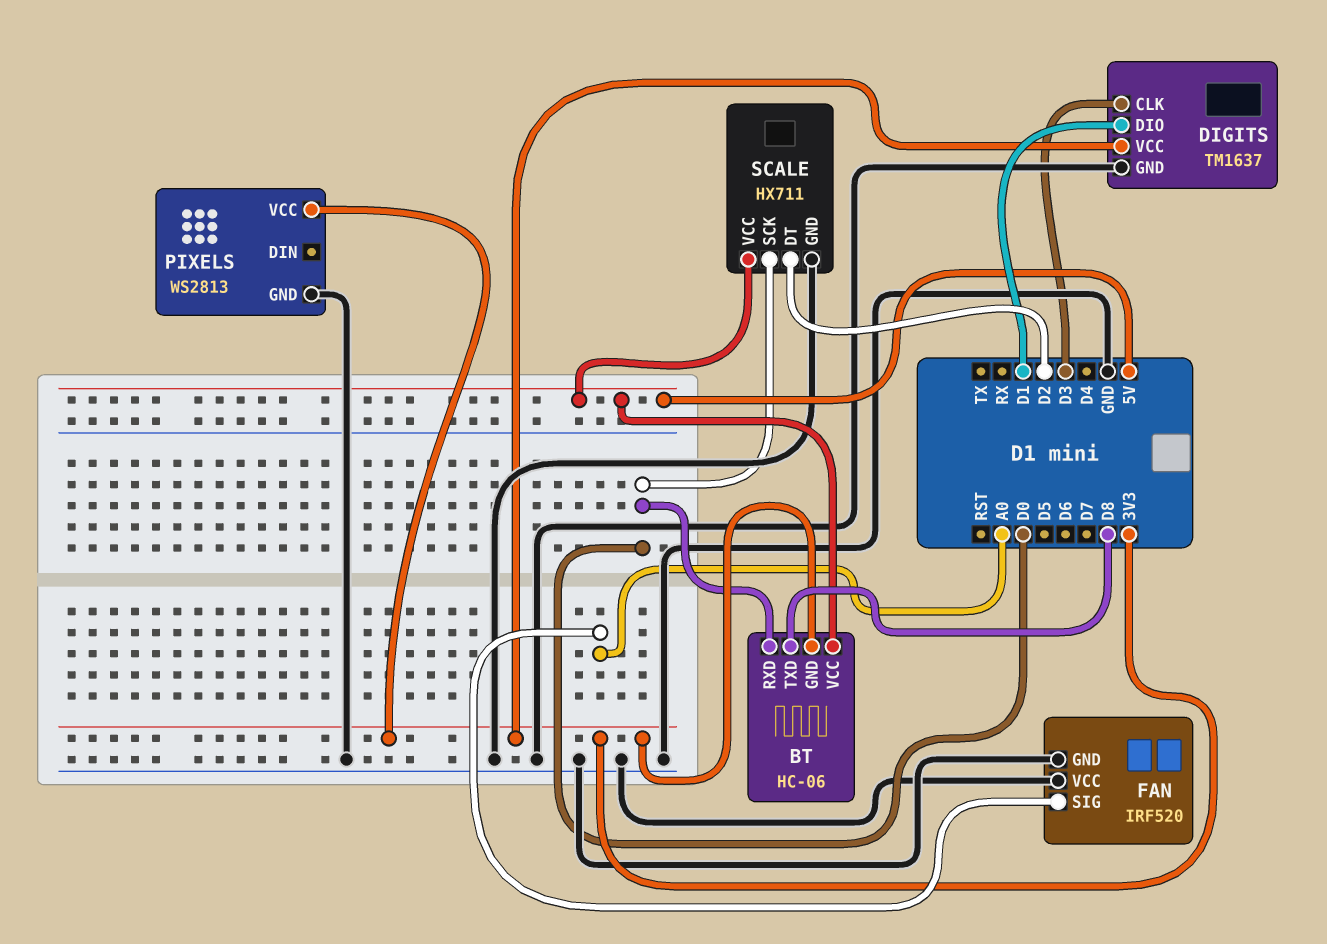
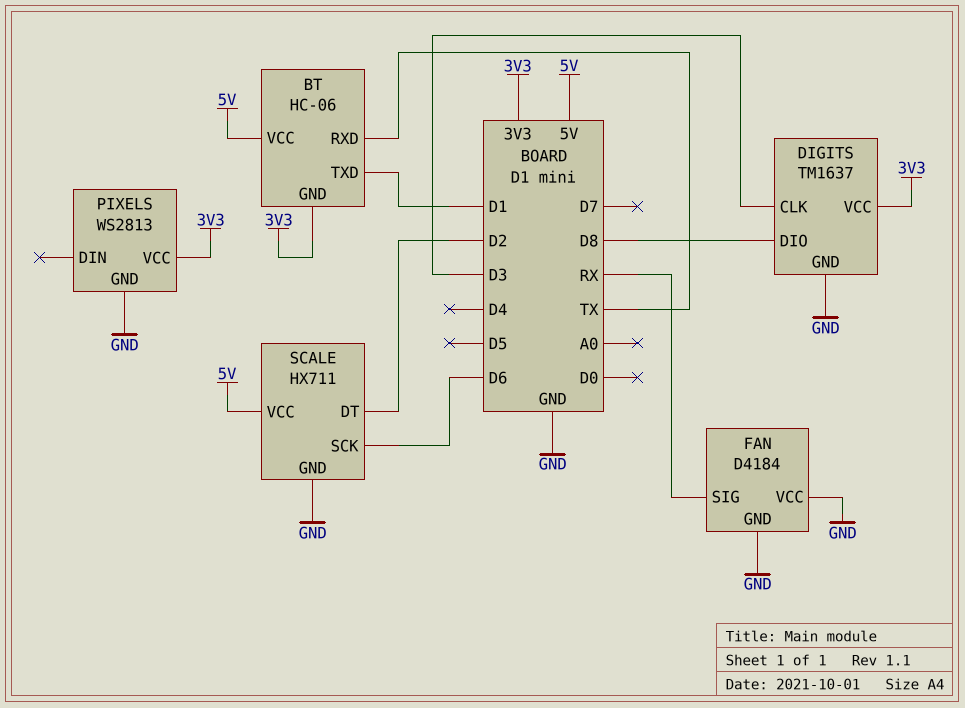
BT pin RXD: D0 -> TX
BT pin TXD: D8 -> D1
DIGITS pin DIO: D1 -> D8
FAN: IRF520 -> D4184
FAN pin SIG: A0 -> RX
SCALE pin SCK: D0 -> D6

